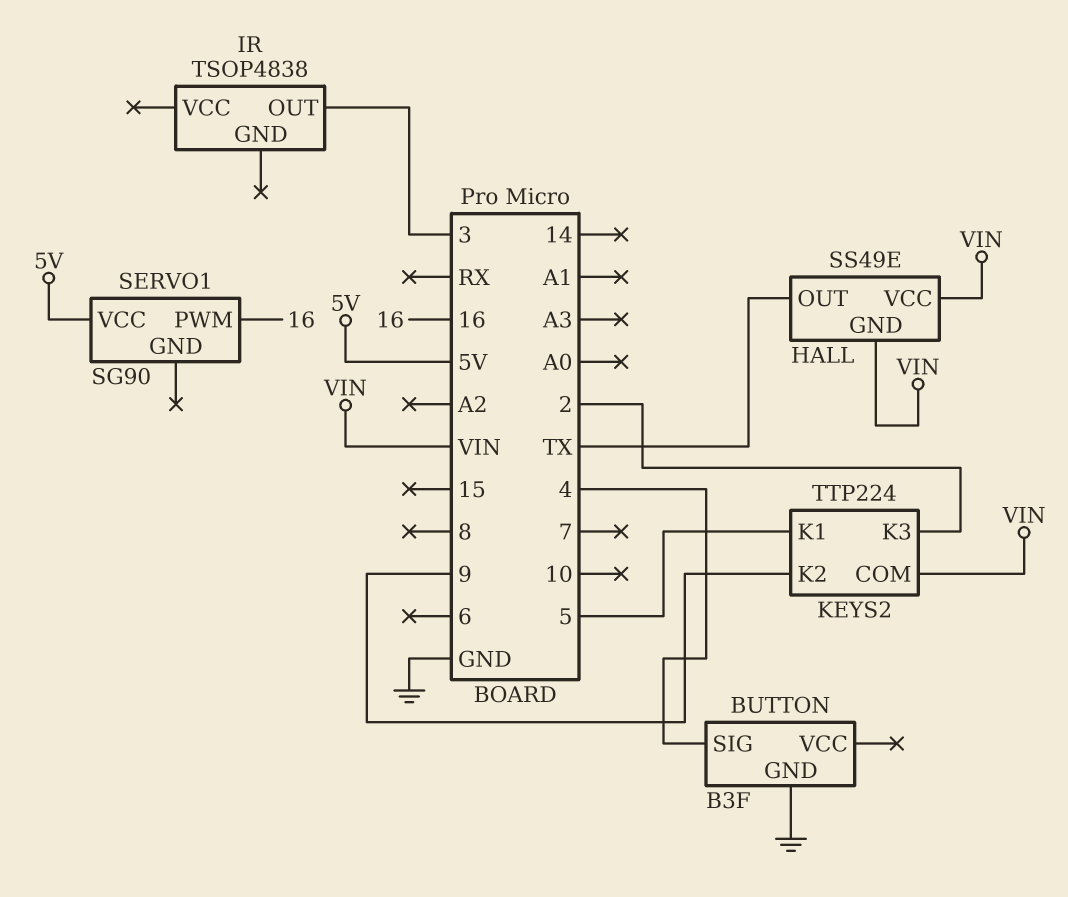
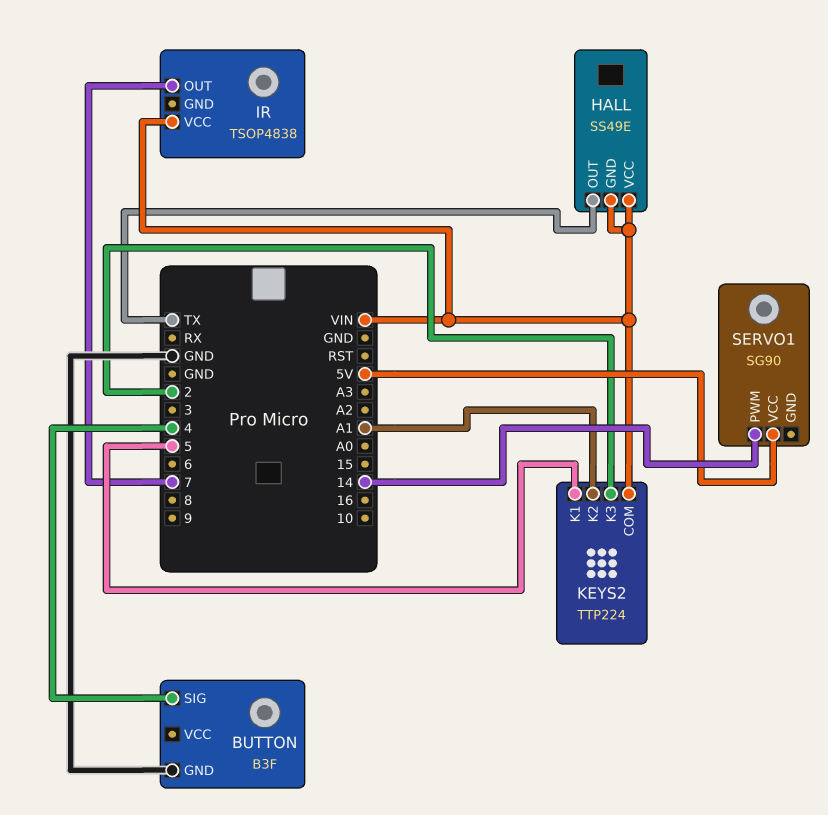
IR pin OUT: 3 -> 7
IR pin VCC: none -> VIN
KEYS2 pin K2: 9 -> A1
SERVO1 pin PWM: 16 -> 14

